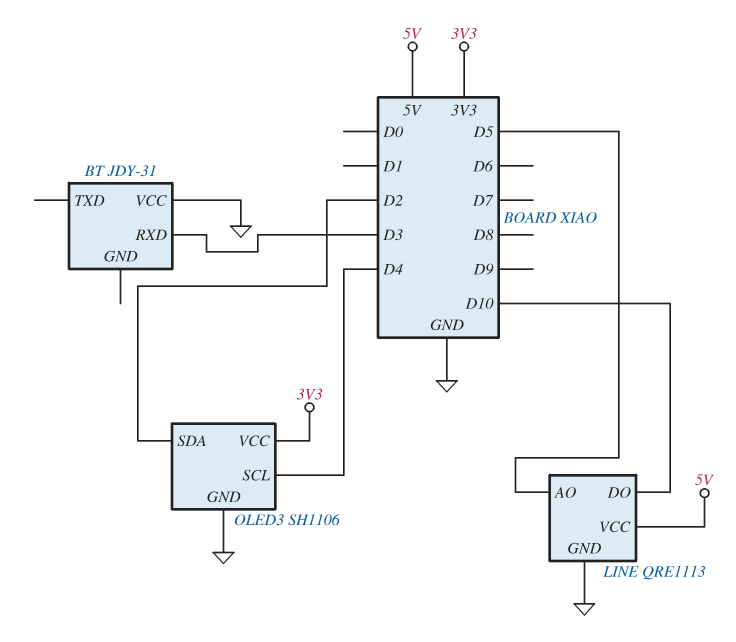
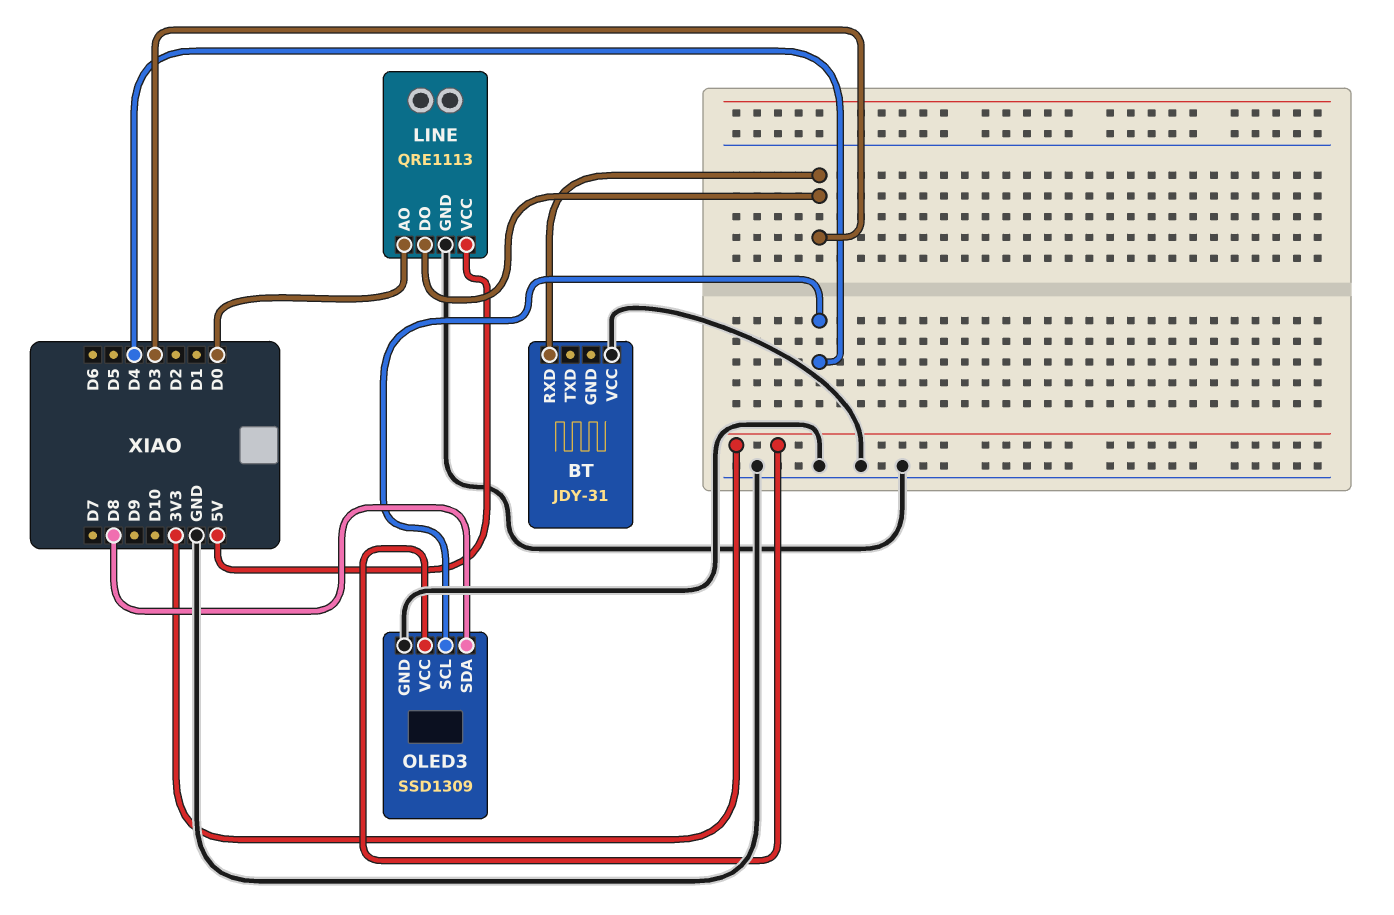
LINE pin AO: D5 -> D0
LINE pin DO: D10 -> D3
OLED3: SH1106 -> SSD1309
OLED3 pin SDA: D2 -> D8

